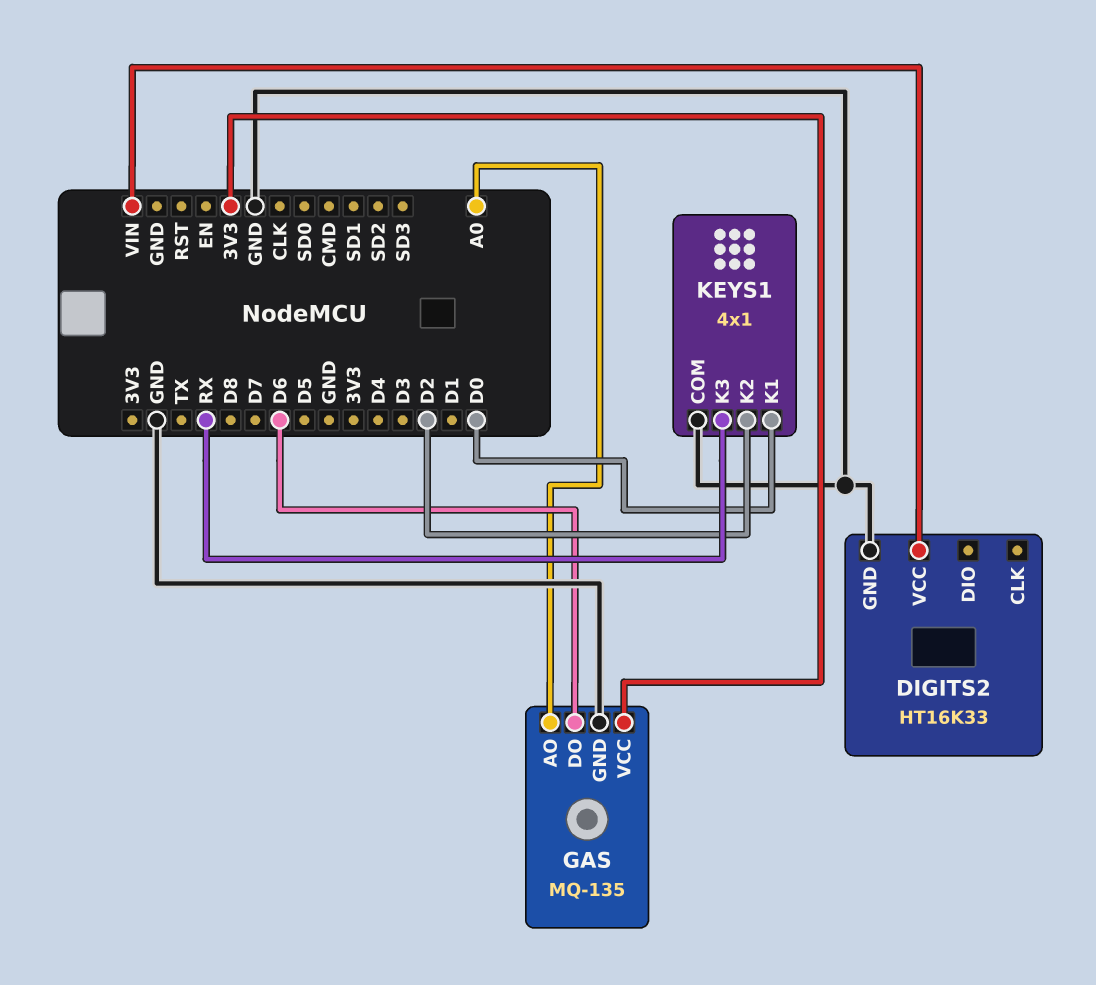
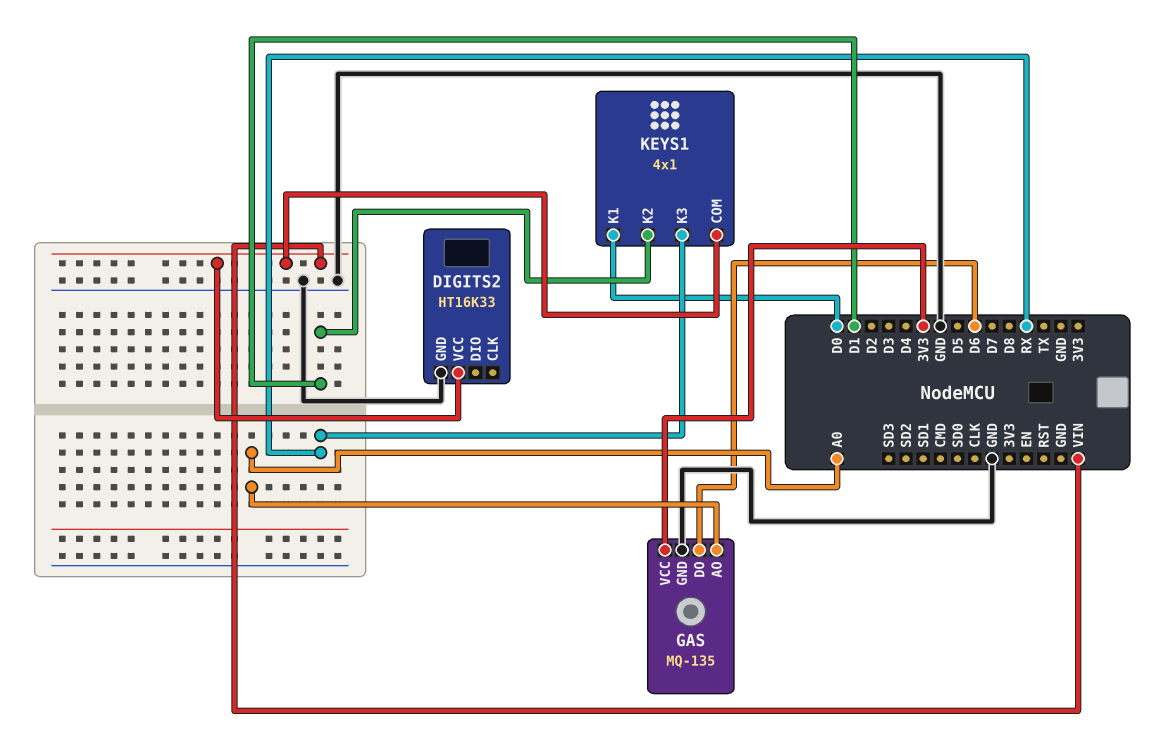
KEYS1 pin COM: GND -> VIN
KEYS1 pin K2: D2 -> D1

